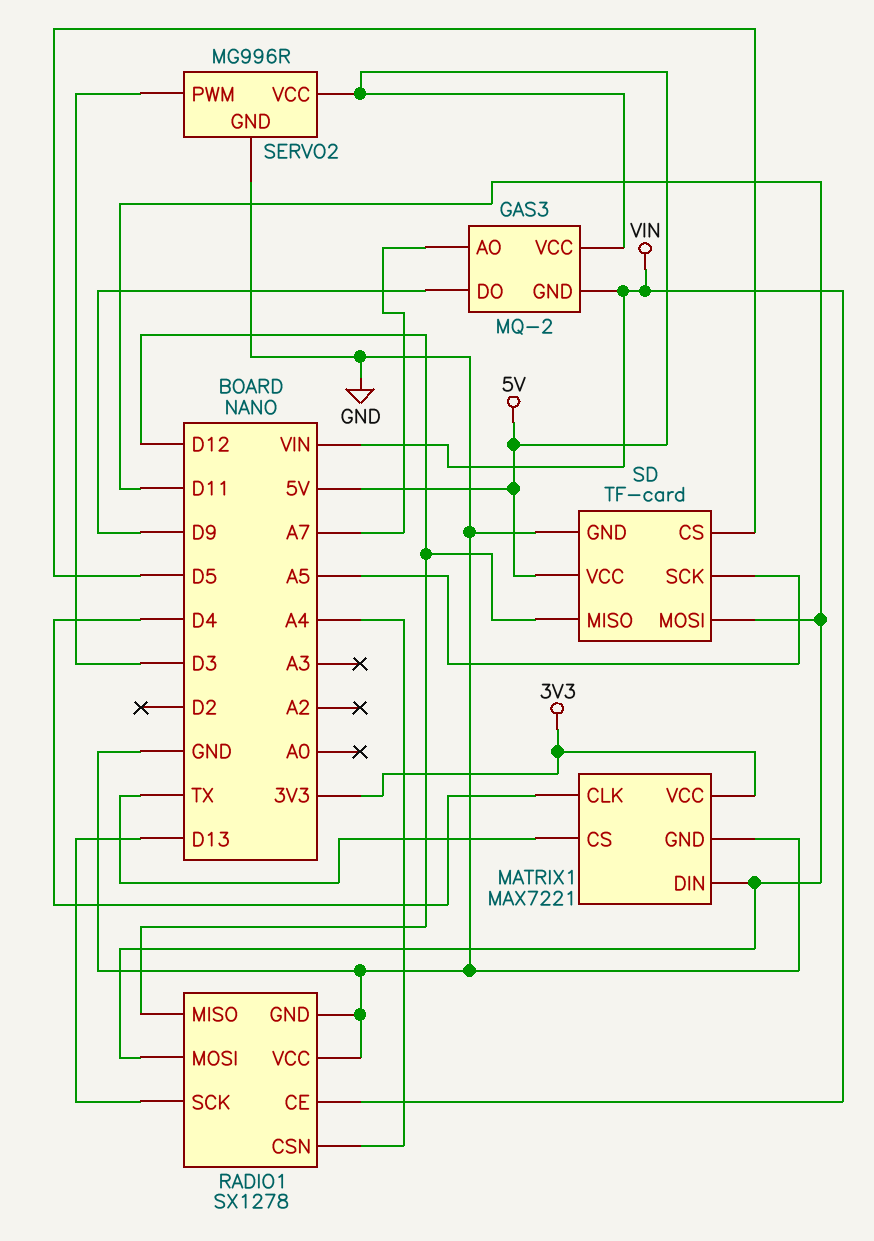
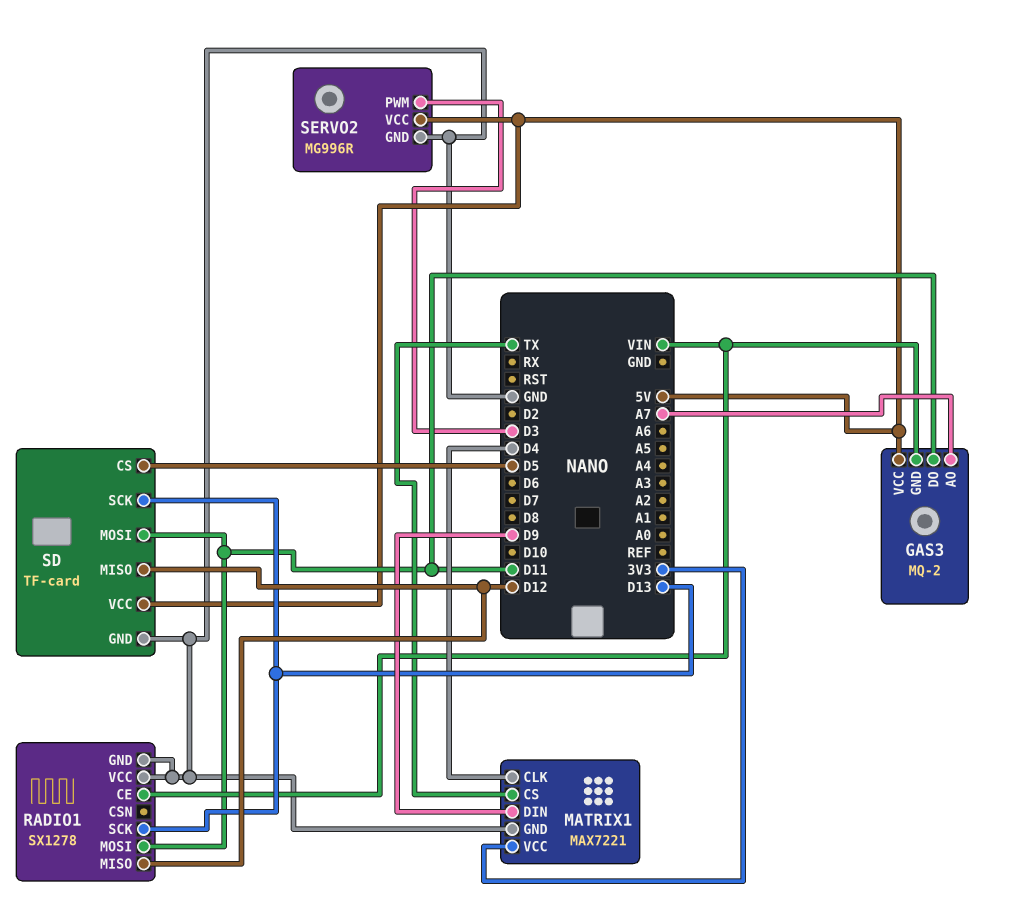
GAS3 pin DO: D9 -> D11
MATRIX1 pin DIN: D11 -> D9
RADIO1 pin CSN: A4 -> none
SD pin SCK: A5 -> D13

